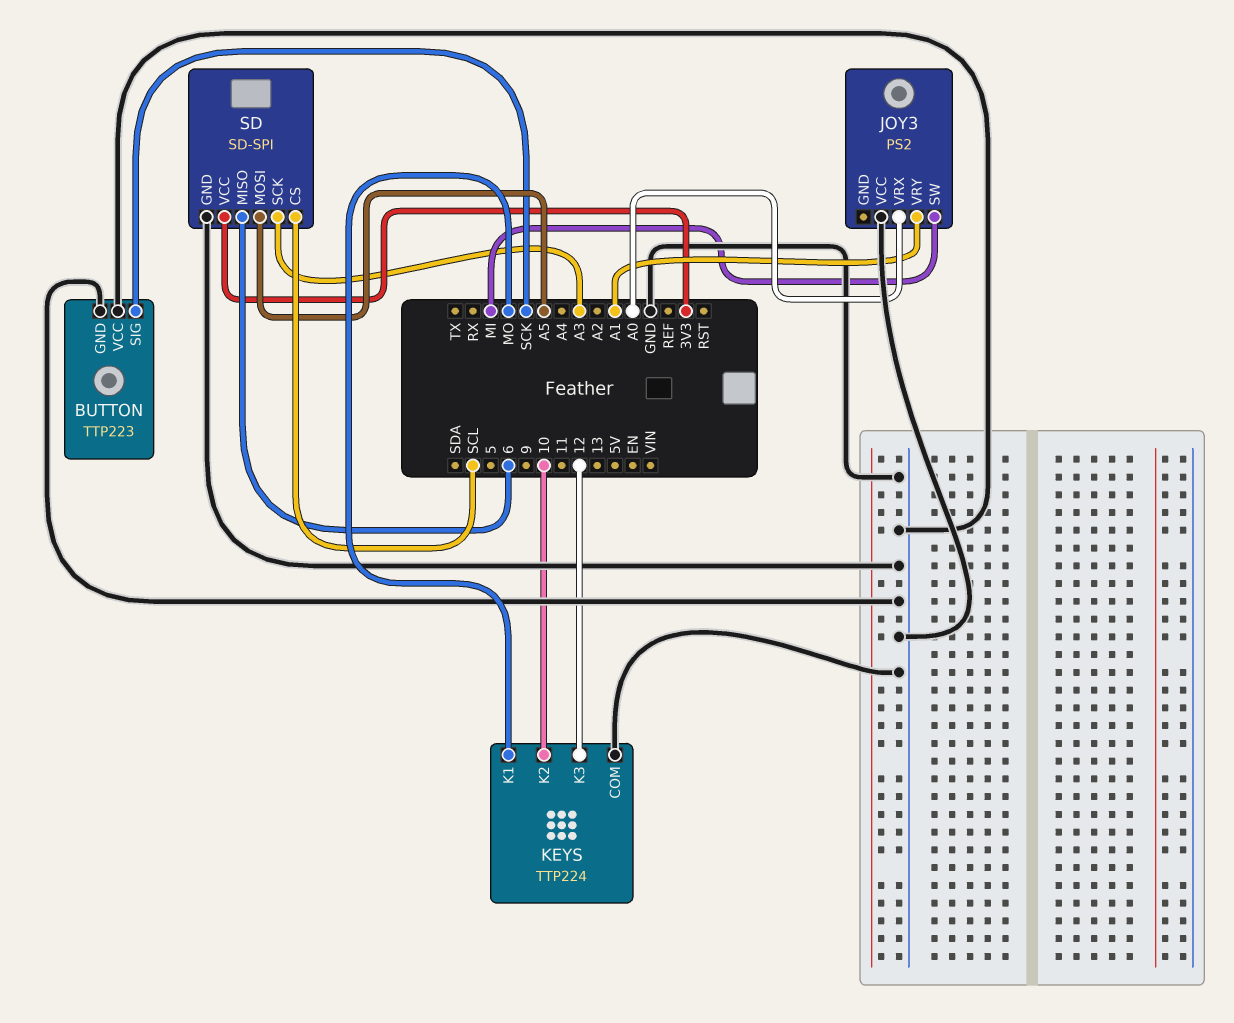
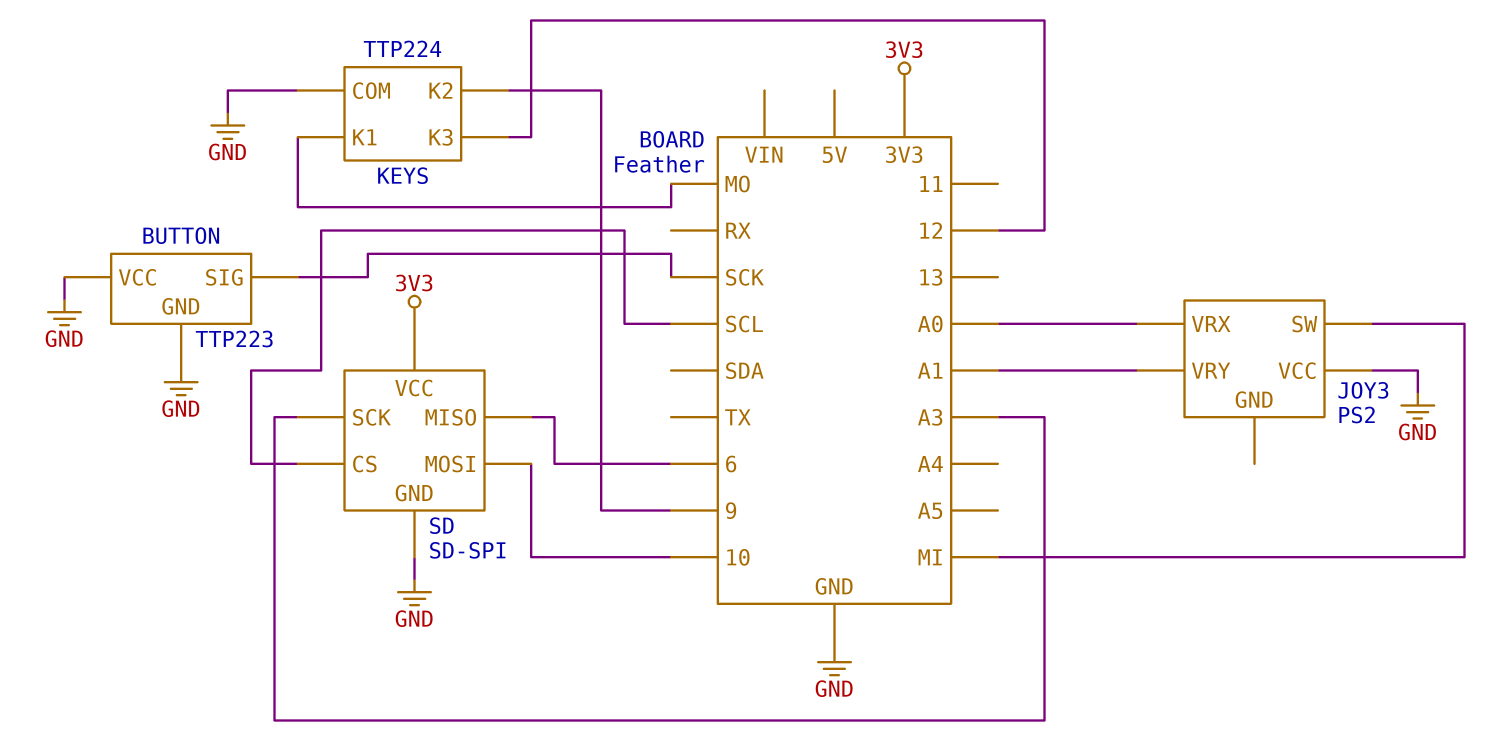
KEYS pin K2: 10 -> 9
SD pin MOSI: A5 -> 10

